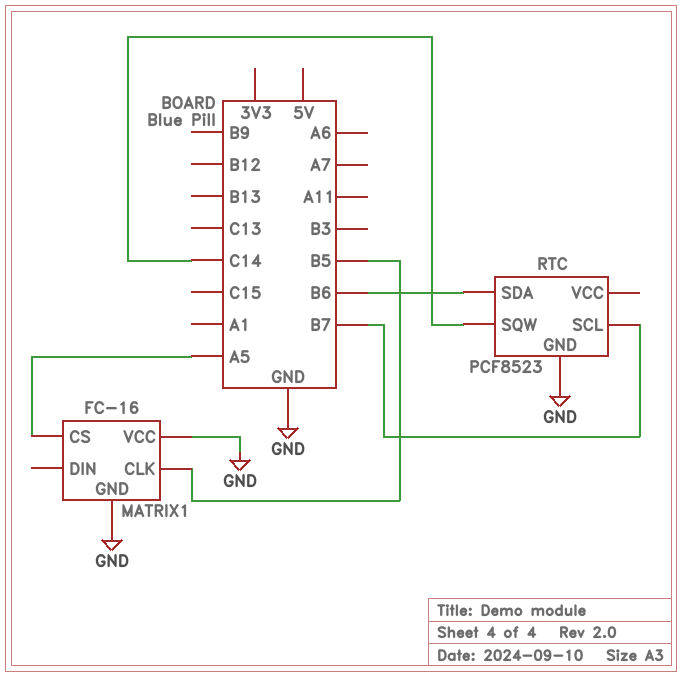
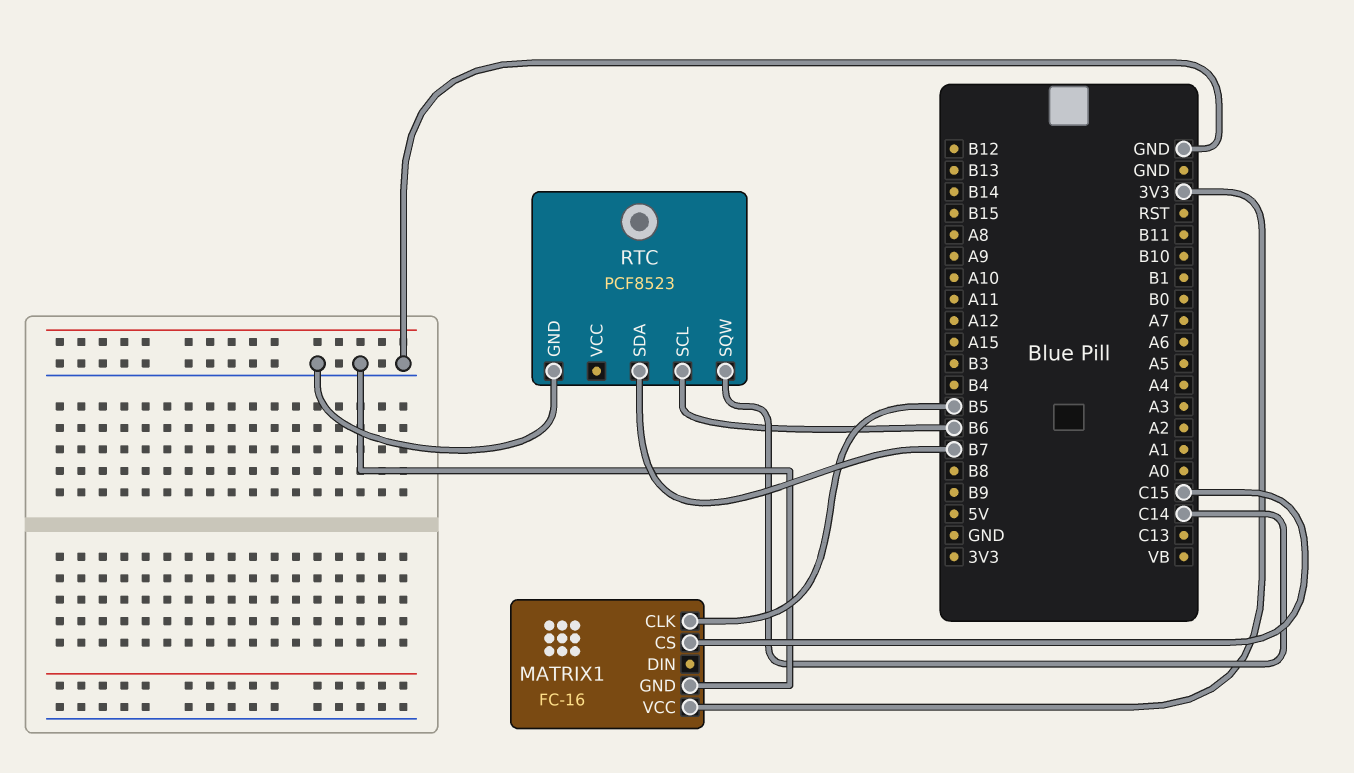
MATRIX1 pin CS: A5 -> C15
MATRIX1 pin VCC: GND -> 3V3
RTC pin SCL: B7 -> B6
RTC pin SDA: B6 -> B7

